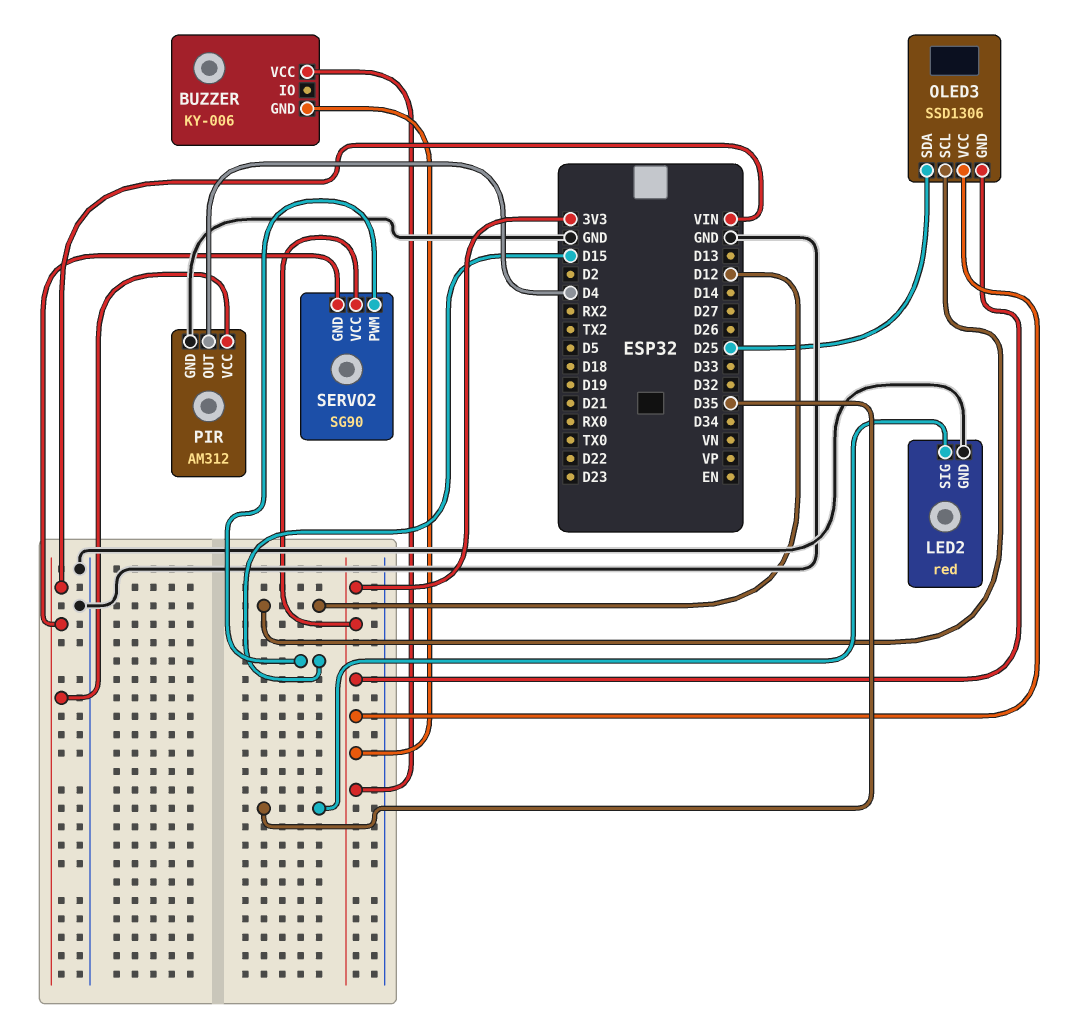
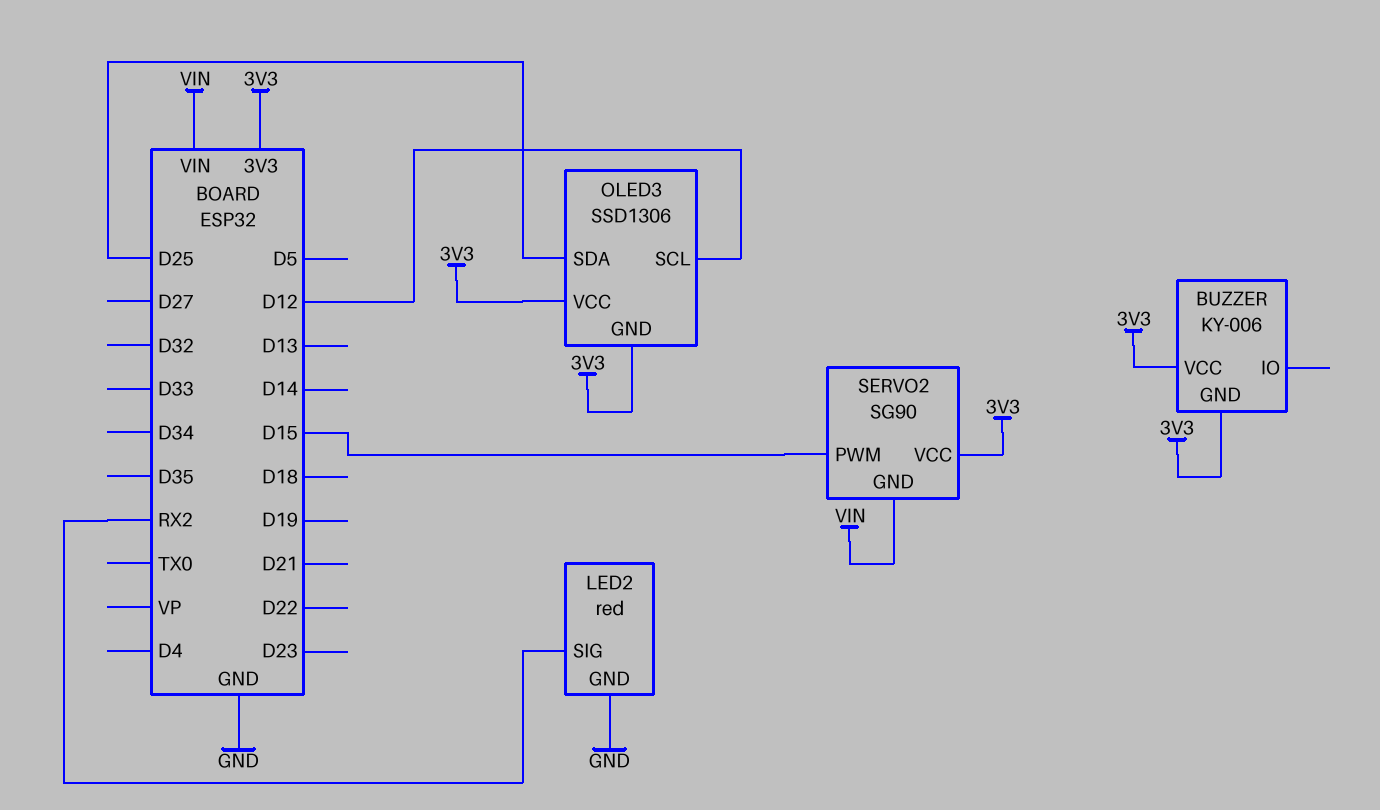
LED2 pin SIG: D35 -> RX2
PIR: AM312 -> none
PIR pin GND: GND -> none
PIR pin OUT: D4 -> none
PIR pin VCC: VIN -> none

